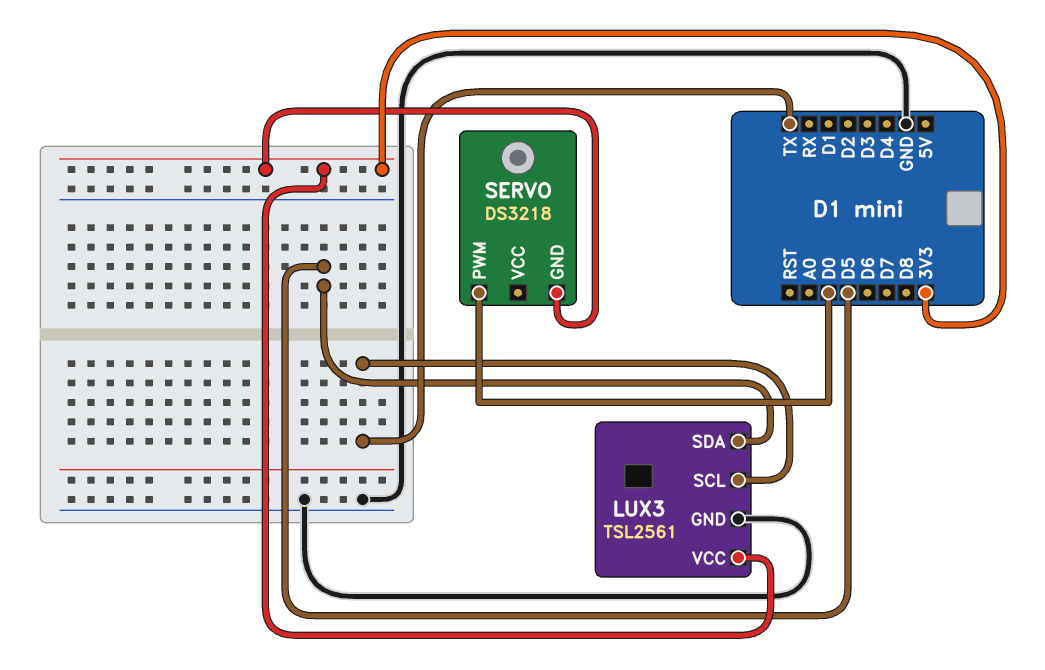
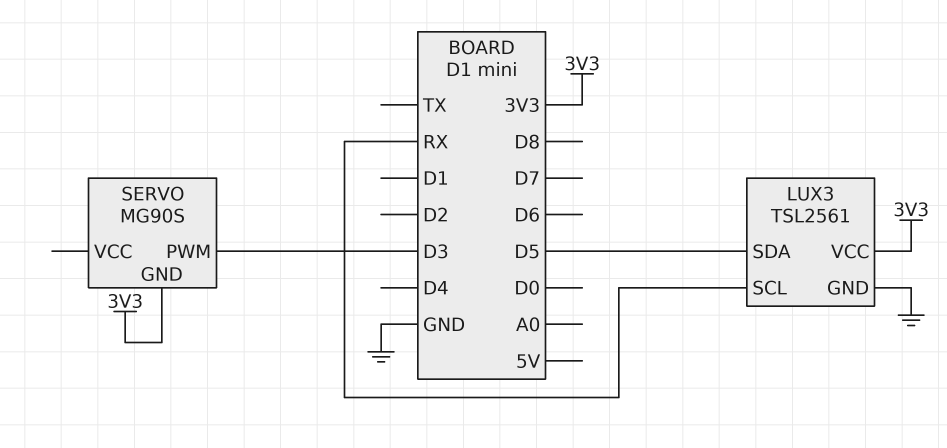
LUX3 pin SCL: TX -> RX
SERVO: DS3218 -> MG90S
SERVO pin PWM: D0 -> D3

